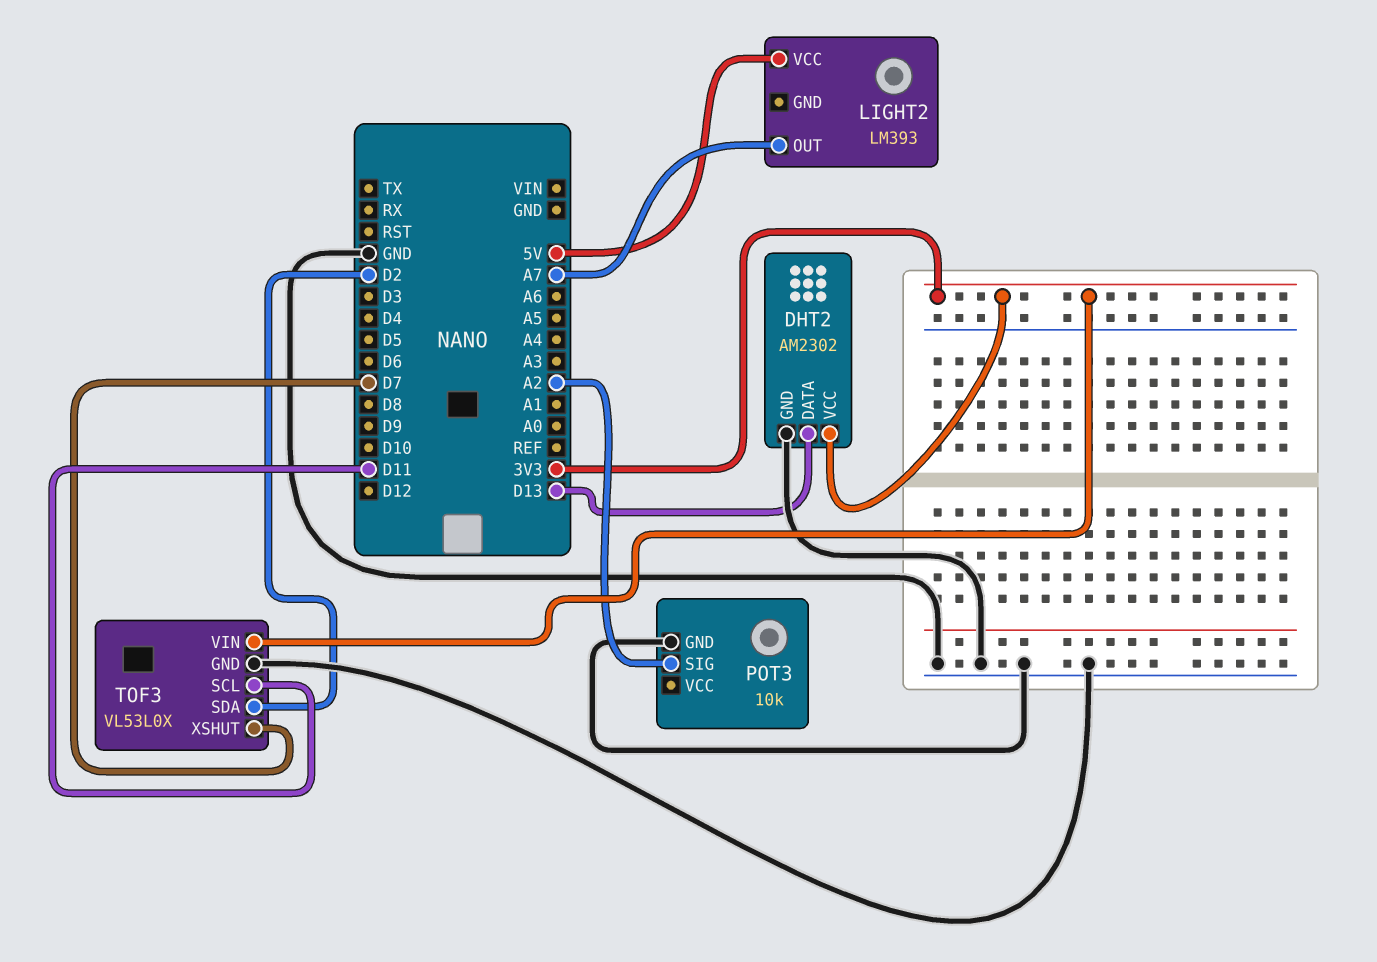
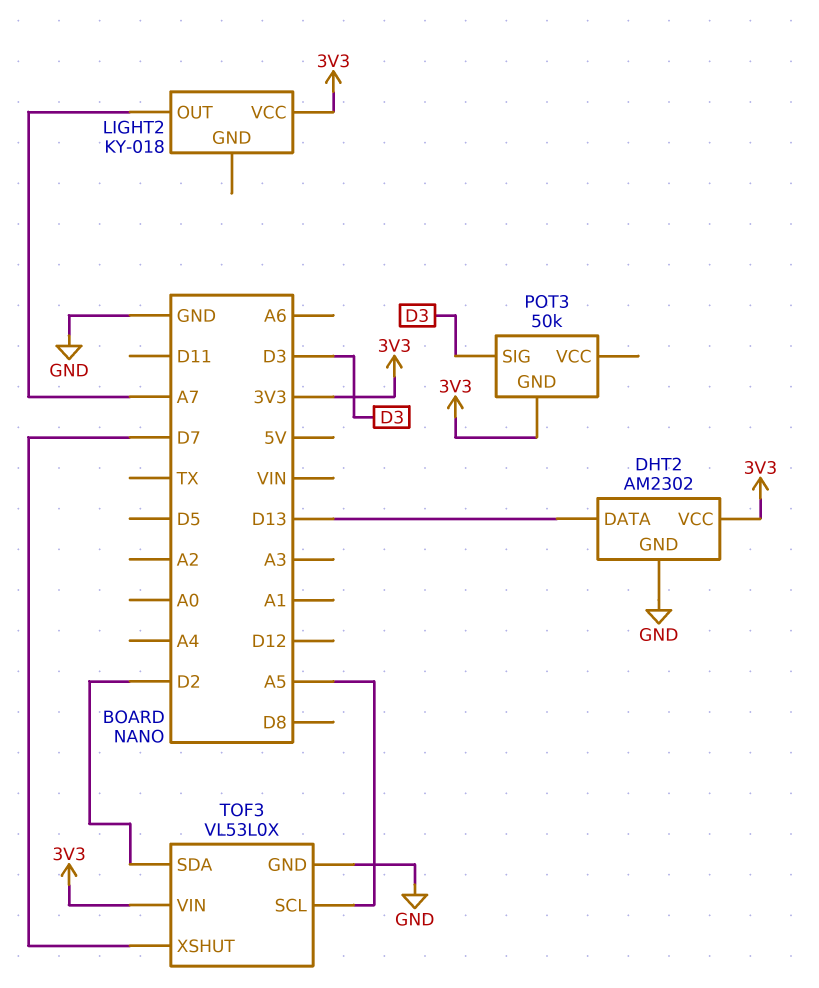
LIGHT2: LM393 -> KY-018
LIGHT2 pin VCC: 5V -> 3V3
POT3: 10k -> 50k
POT3 pin GND: GND -> 3V3
POT3 pin SIG: A2 -> D3
TOF3 pin SCL: D11 -> A5

